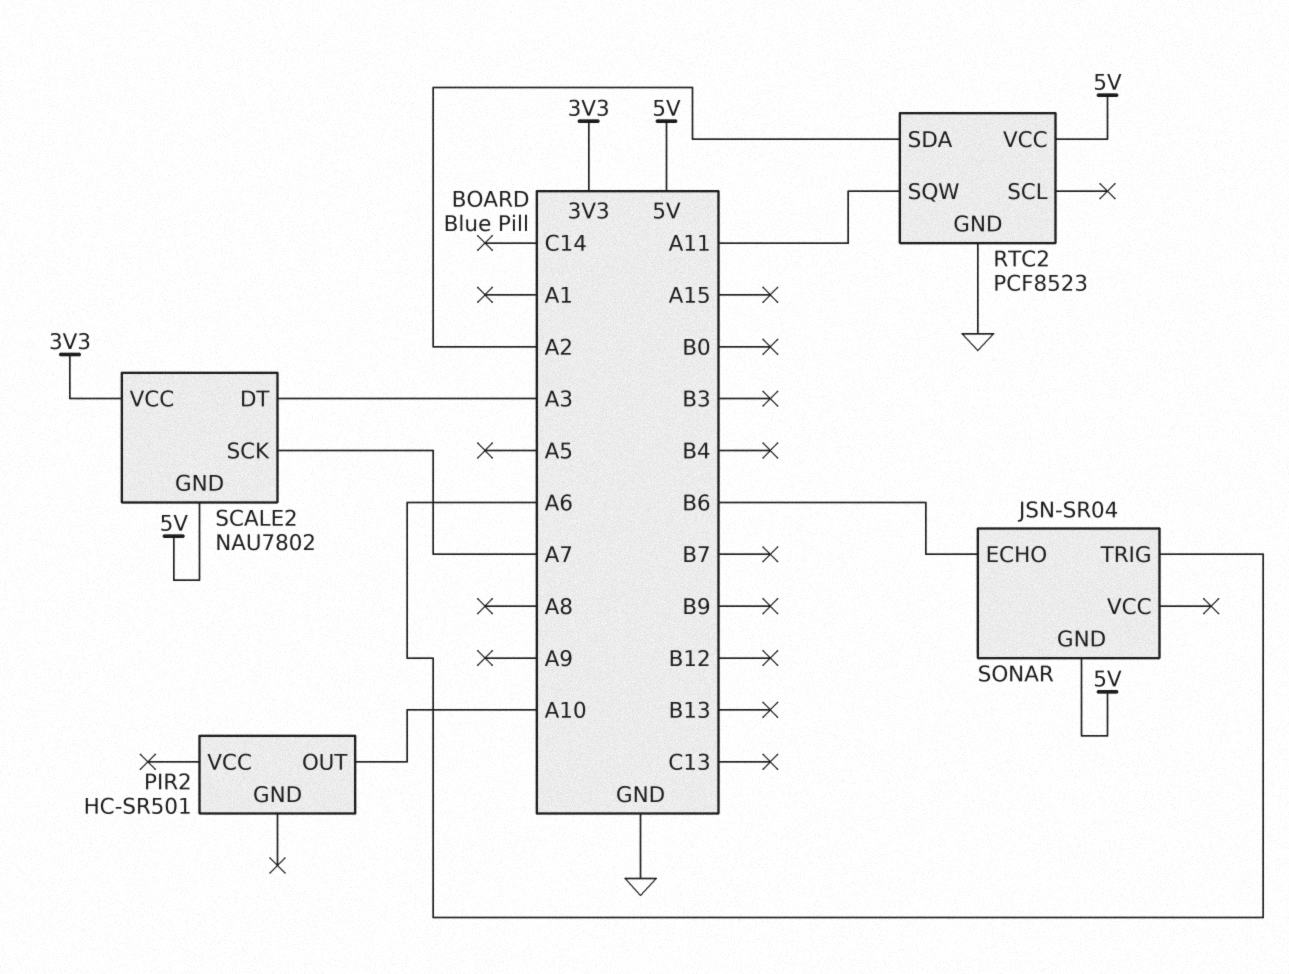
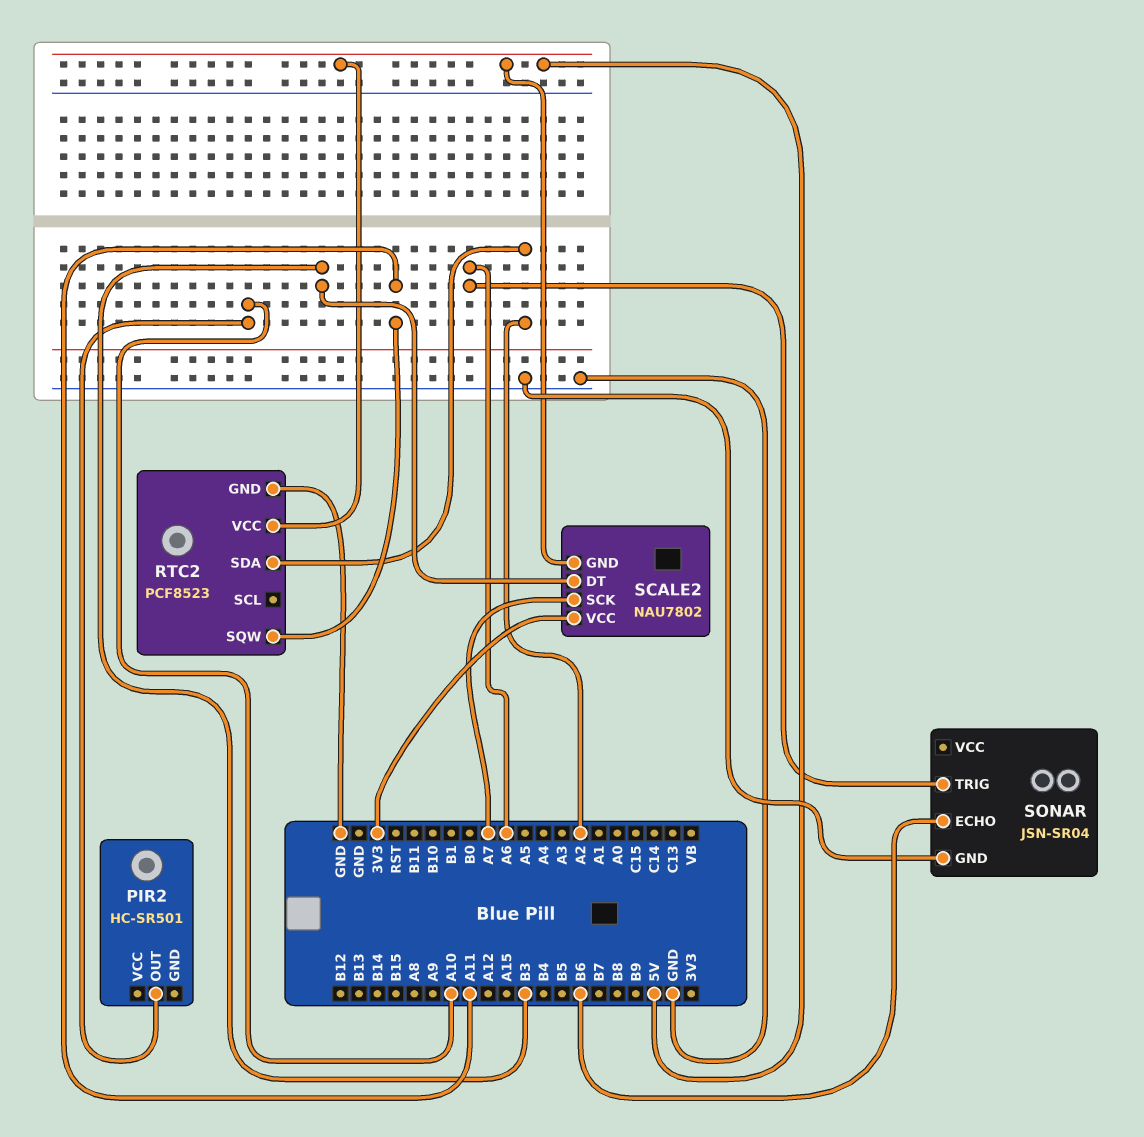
SCALE2 pin DT: A3 -> B3
SONAR pin GND: 5V -> GND

